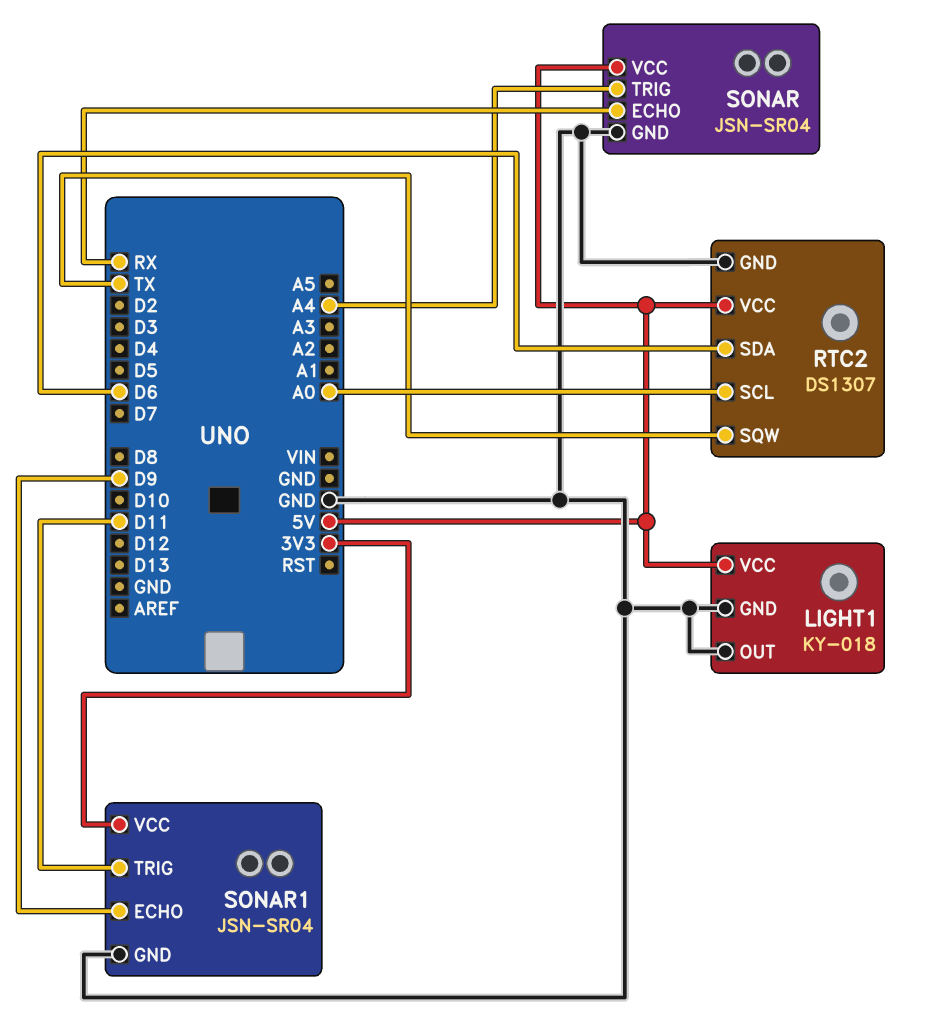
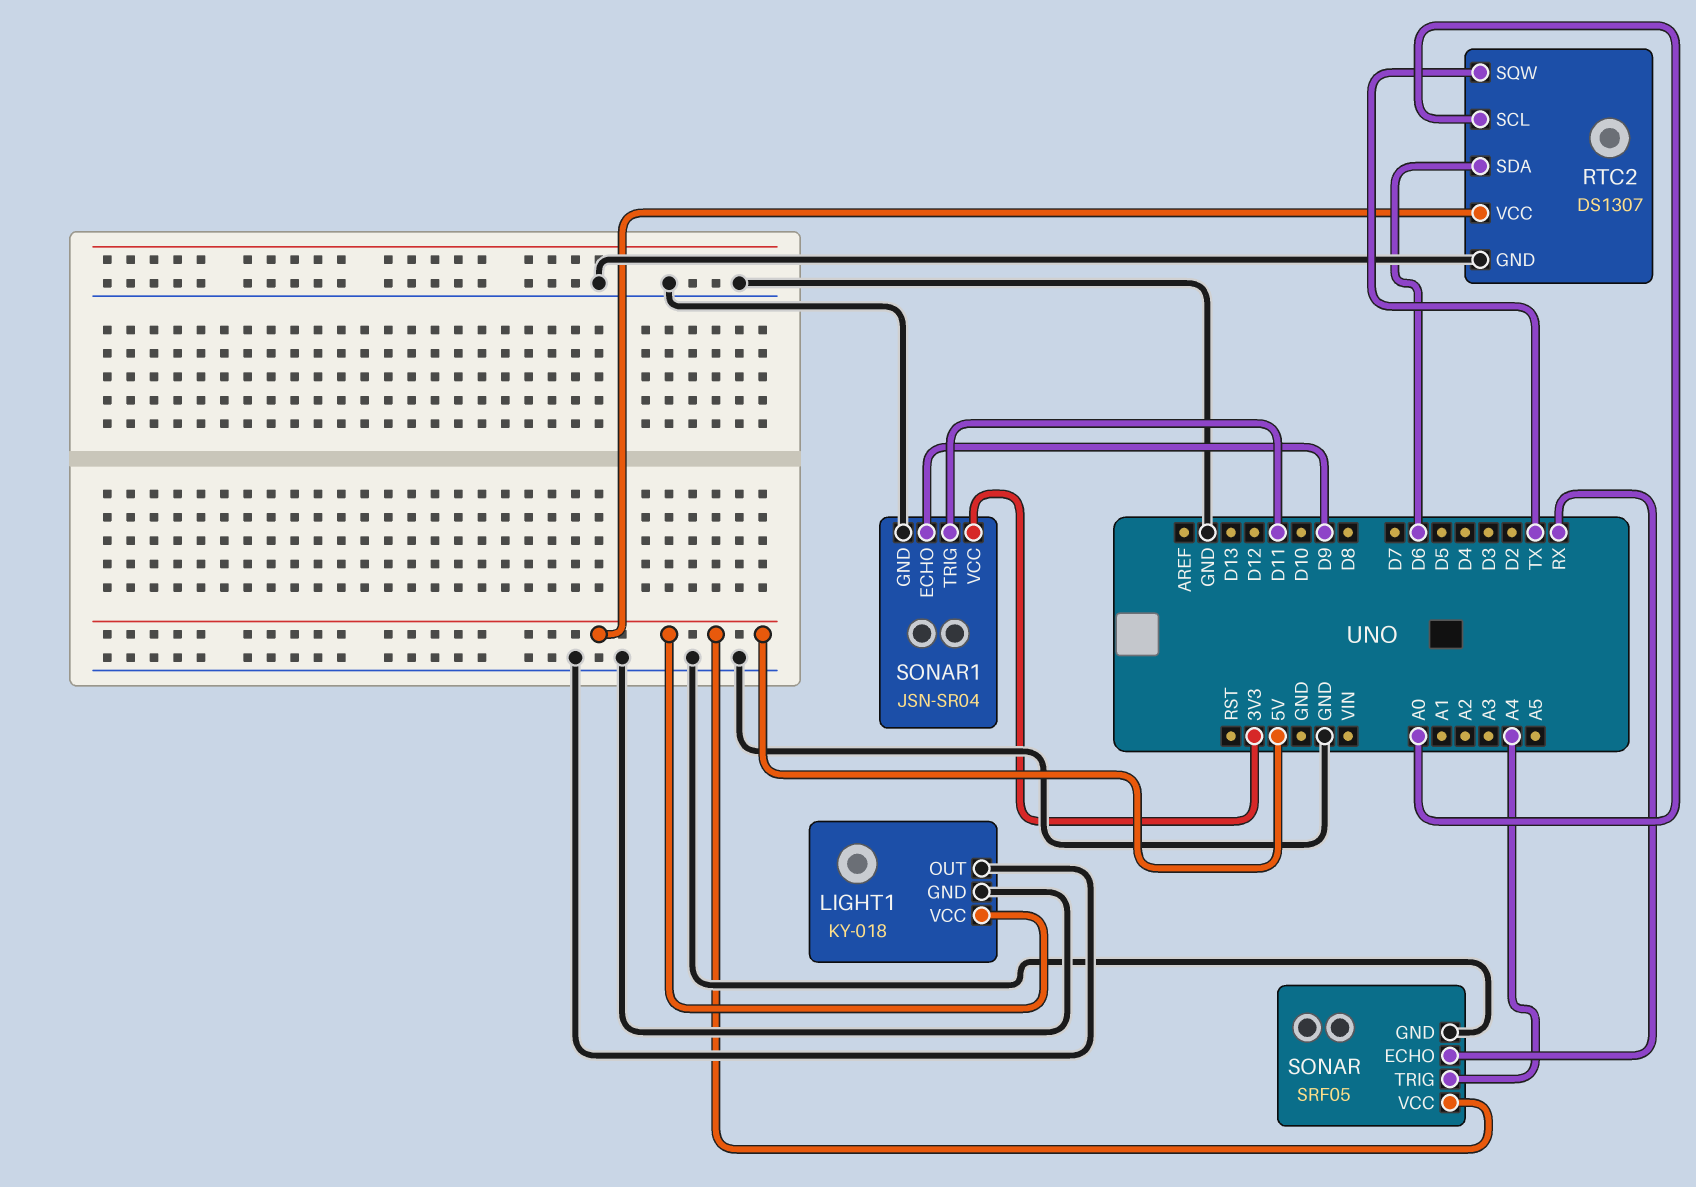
SONAR: JSN-SR04 -> SRF05

